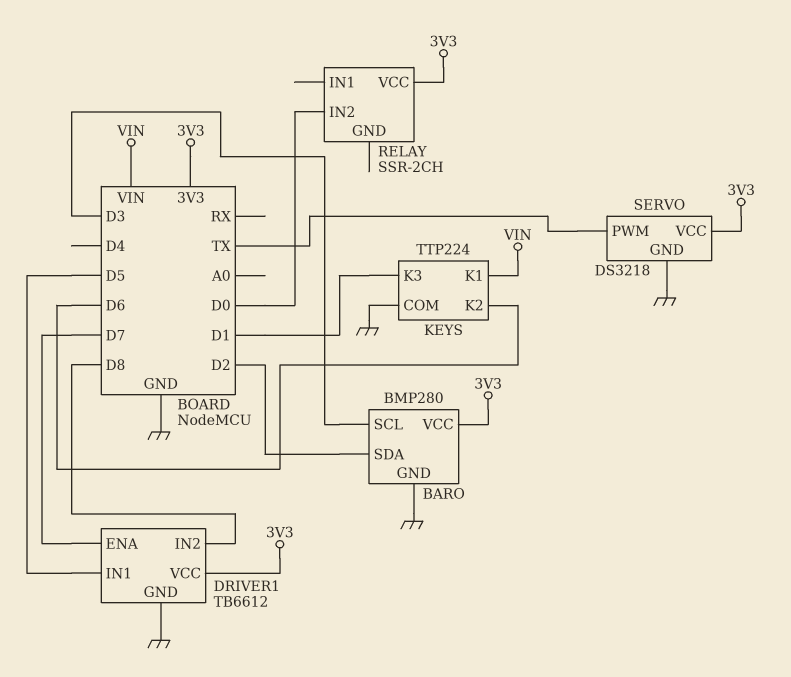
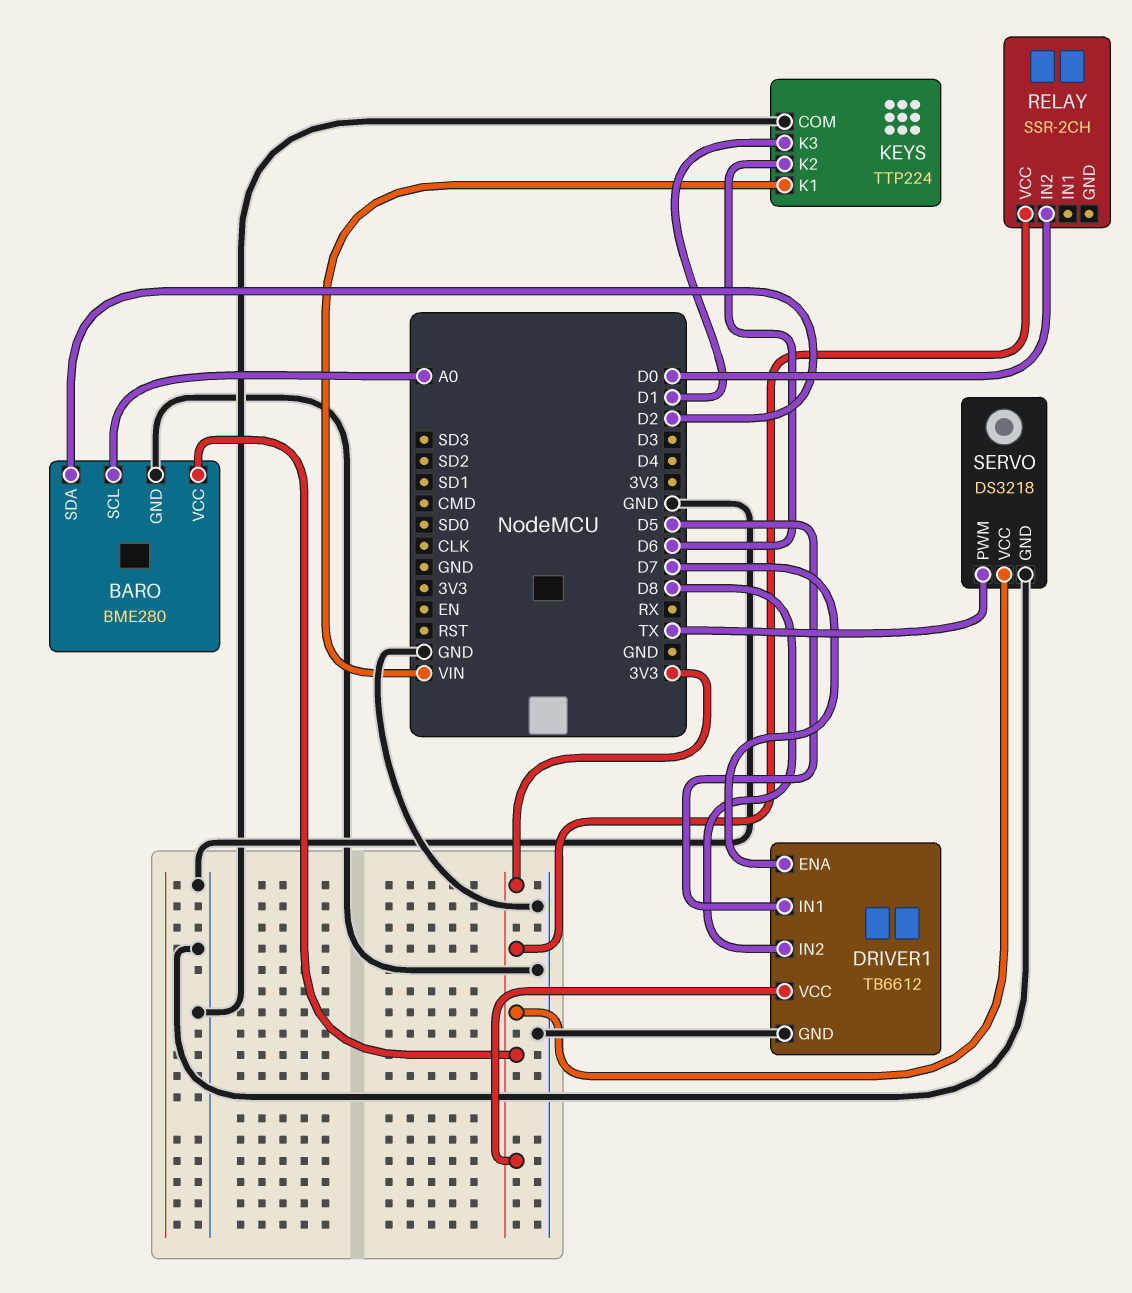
BARO: BMP280 -> BME280
BARO pin SCL: D3 -> A0

